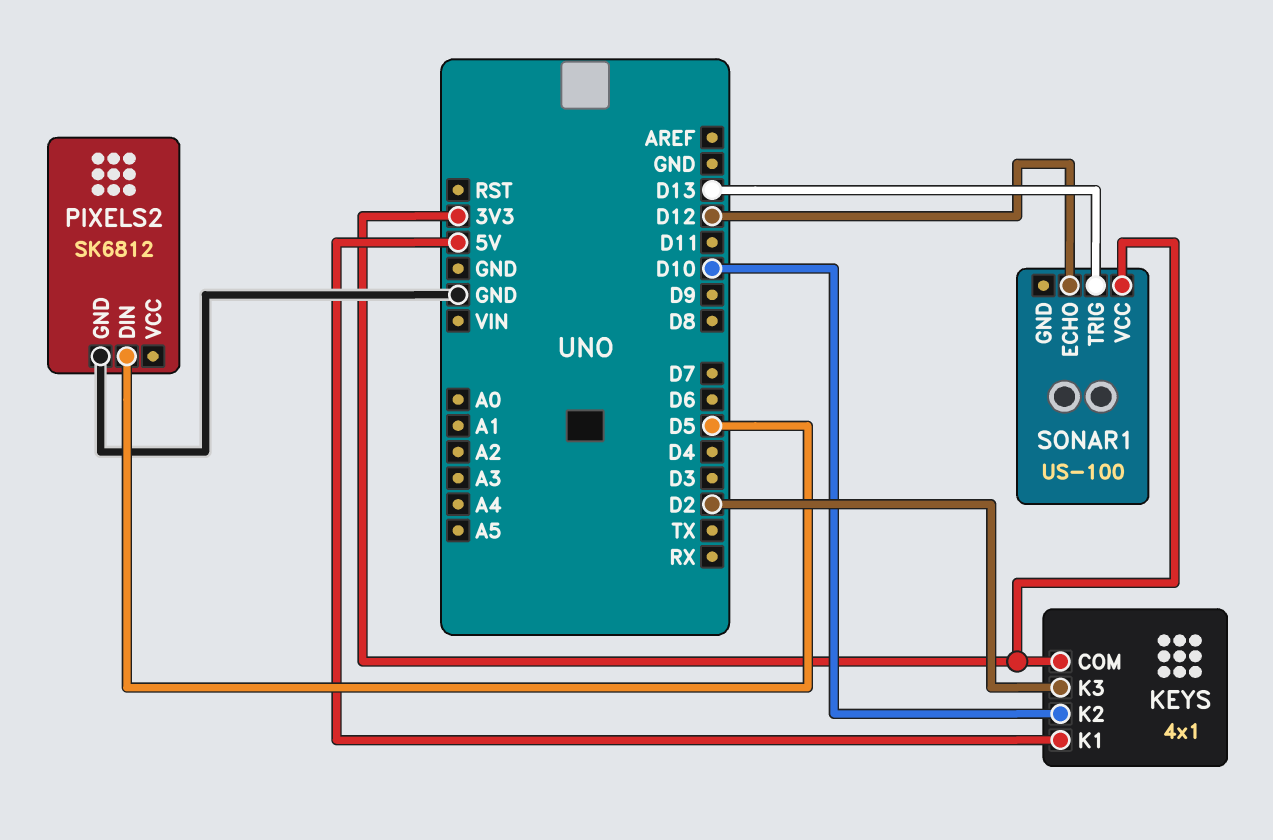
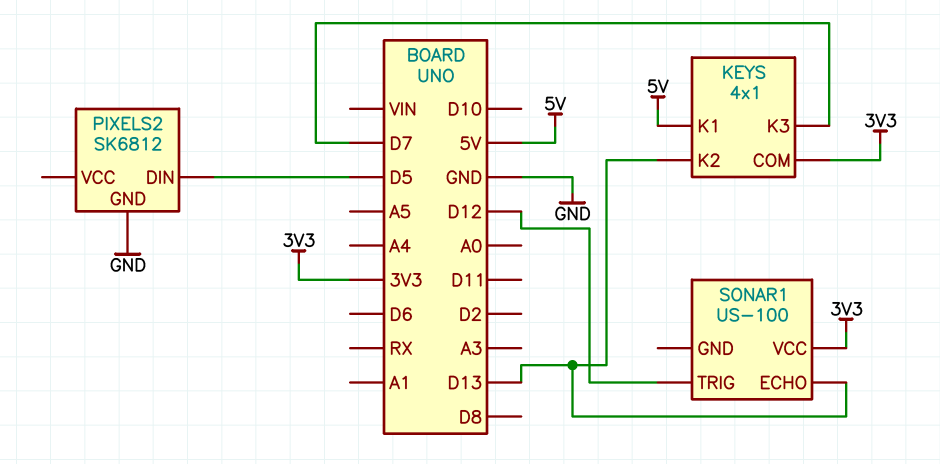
KEYS pin K2: D10 -> D13
KEYS pin K3: D2 -> D7
SONAR1 pin ECHO: D12 -> D13
SONAR1 pin TRIG: D13 -> D12

